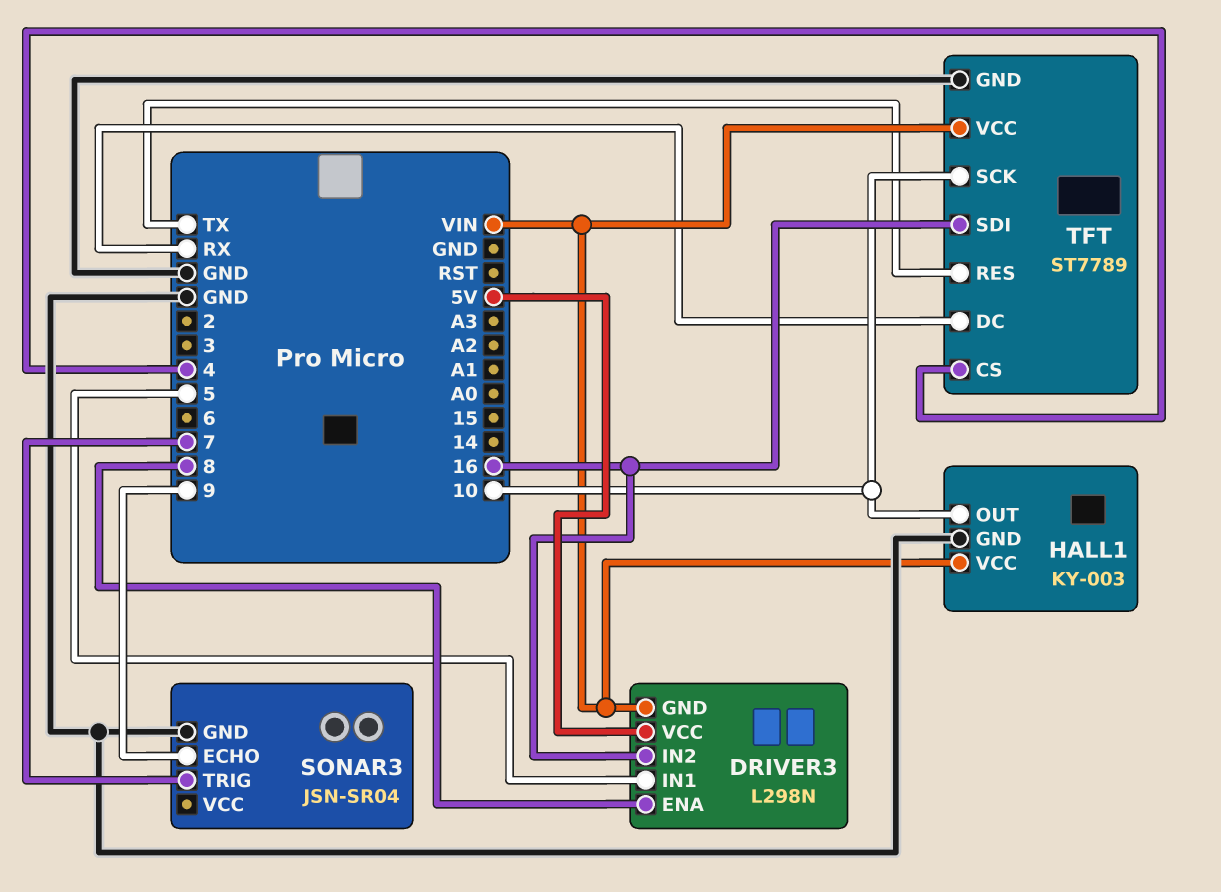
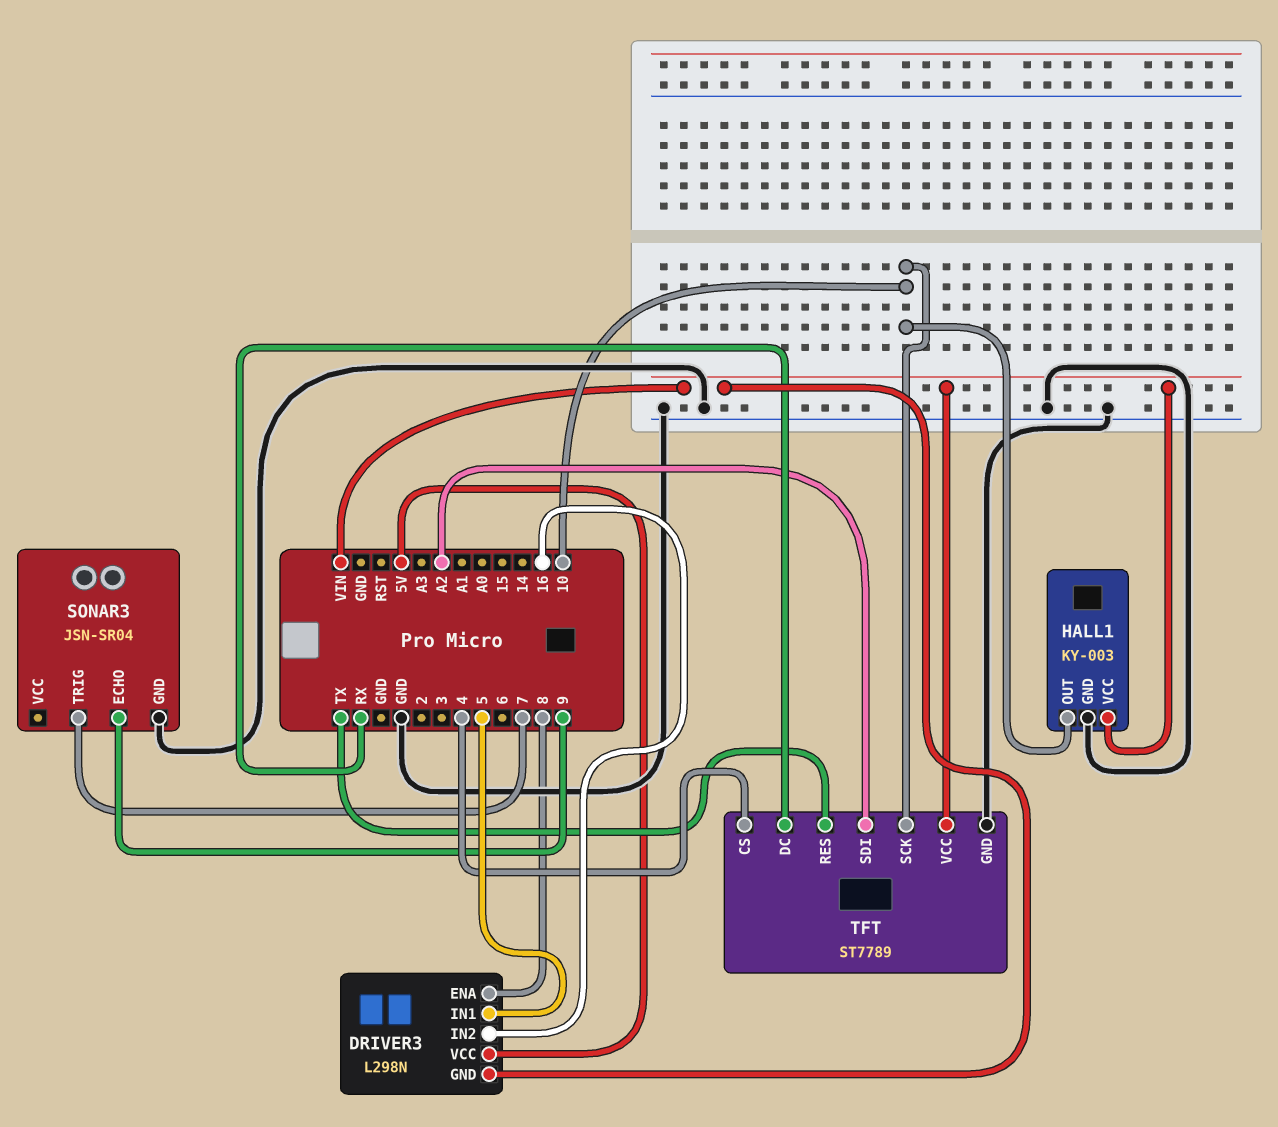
TFT pin SDI: 16 -> A2

